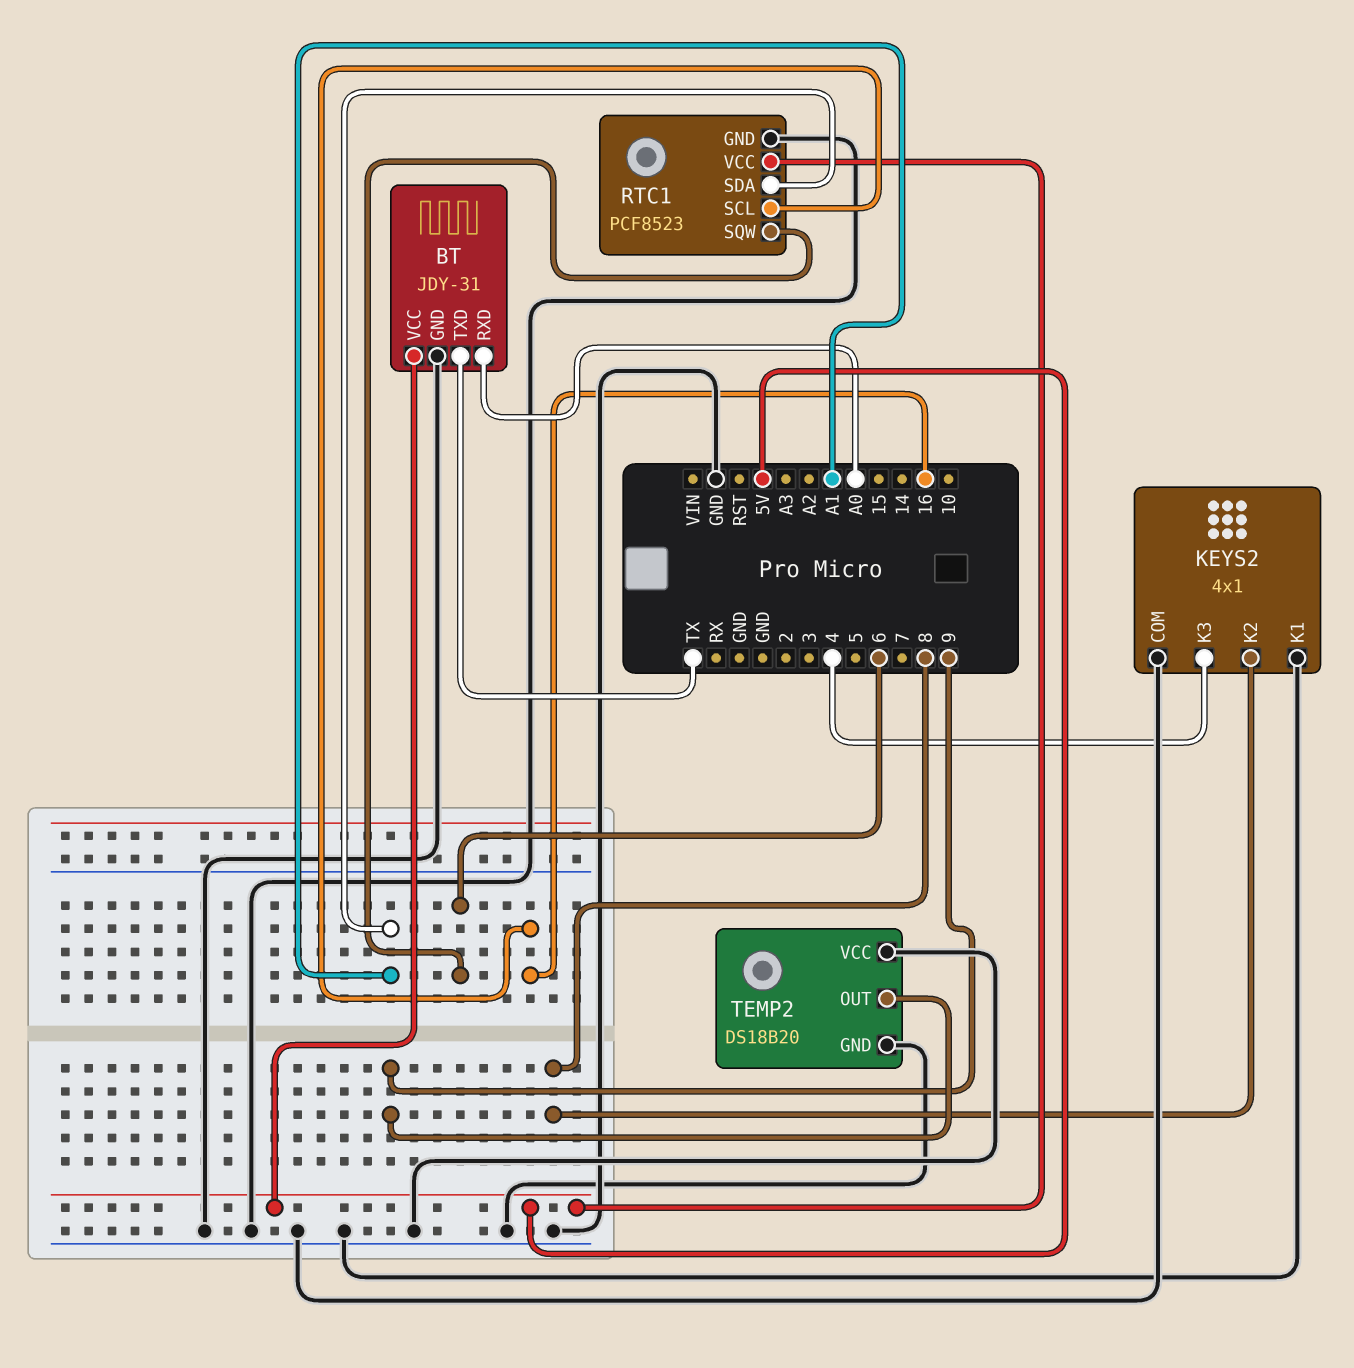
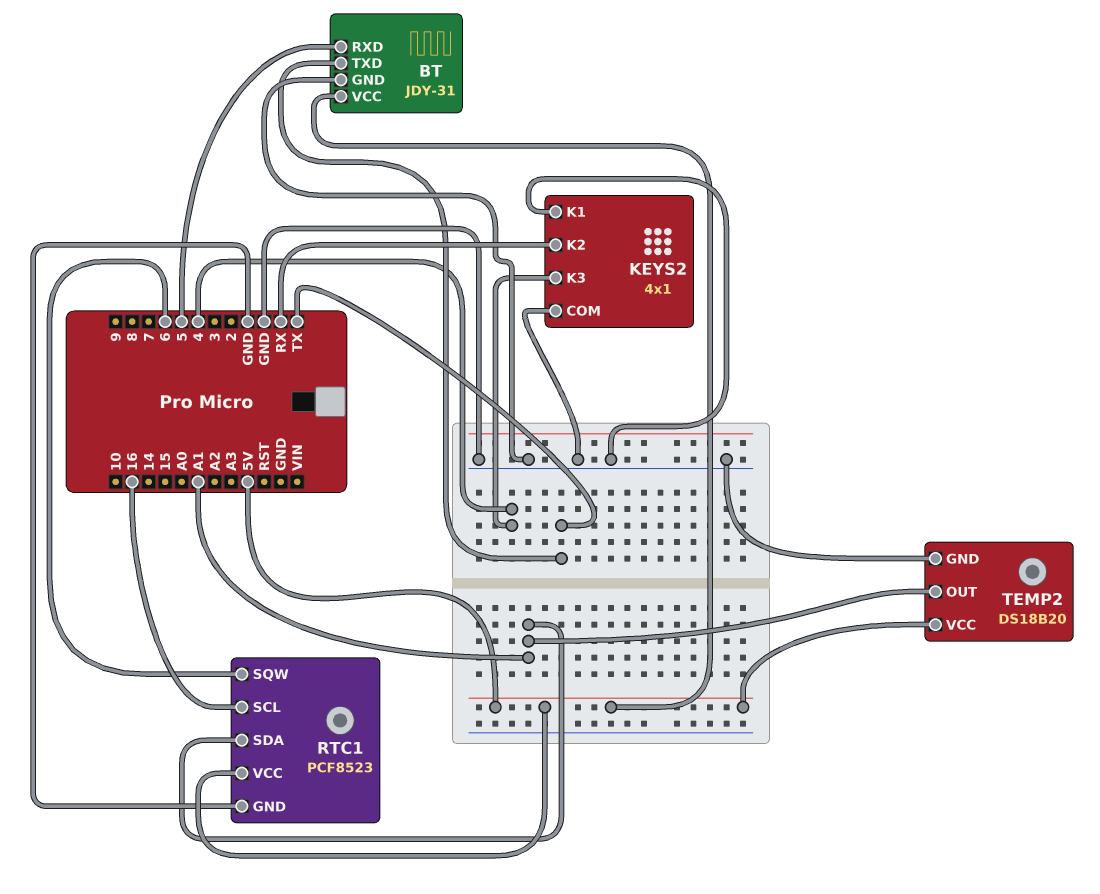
BT pin RXD: A0 -> 5
KEYS2 pin K2: 8 -> RX
TEMP2 pin OUT: 9 -> A1
TEMP2 pin VCC: GND -> 5V

